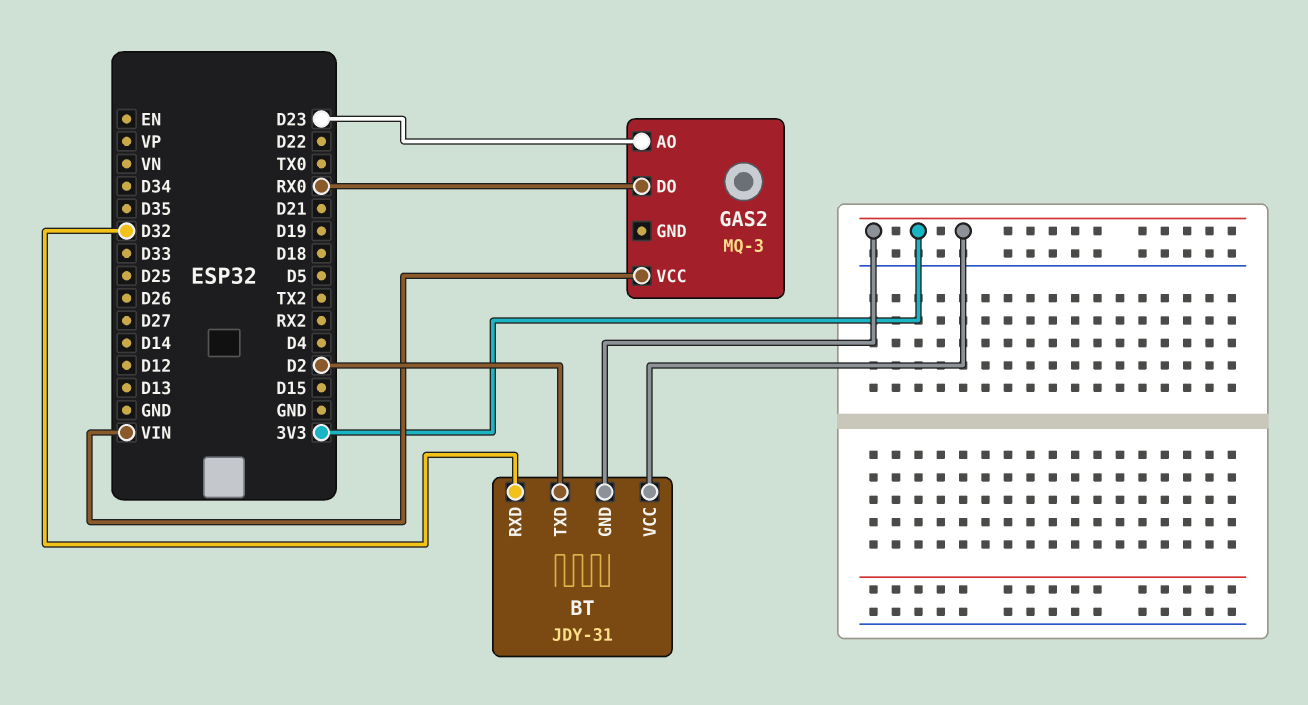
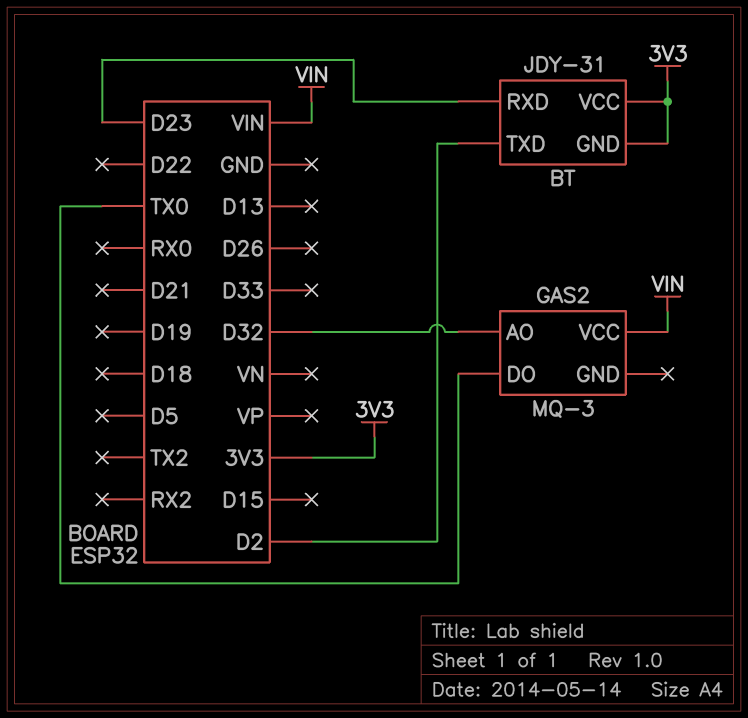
BT pin RXD: D32 -> D23
GAS2 pin AO: D23 -> D32
GAS2 pin DO: RX0 -> TX0

